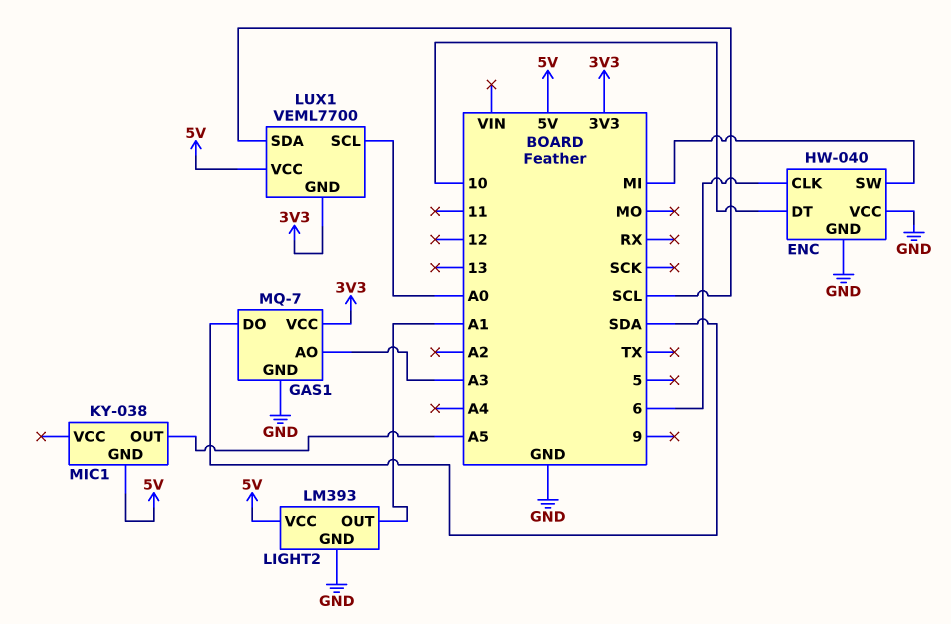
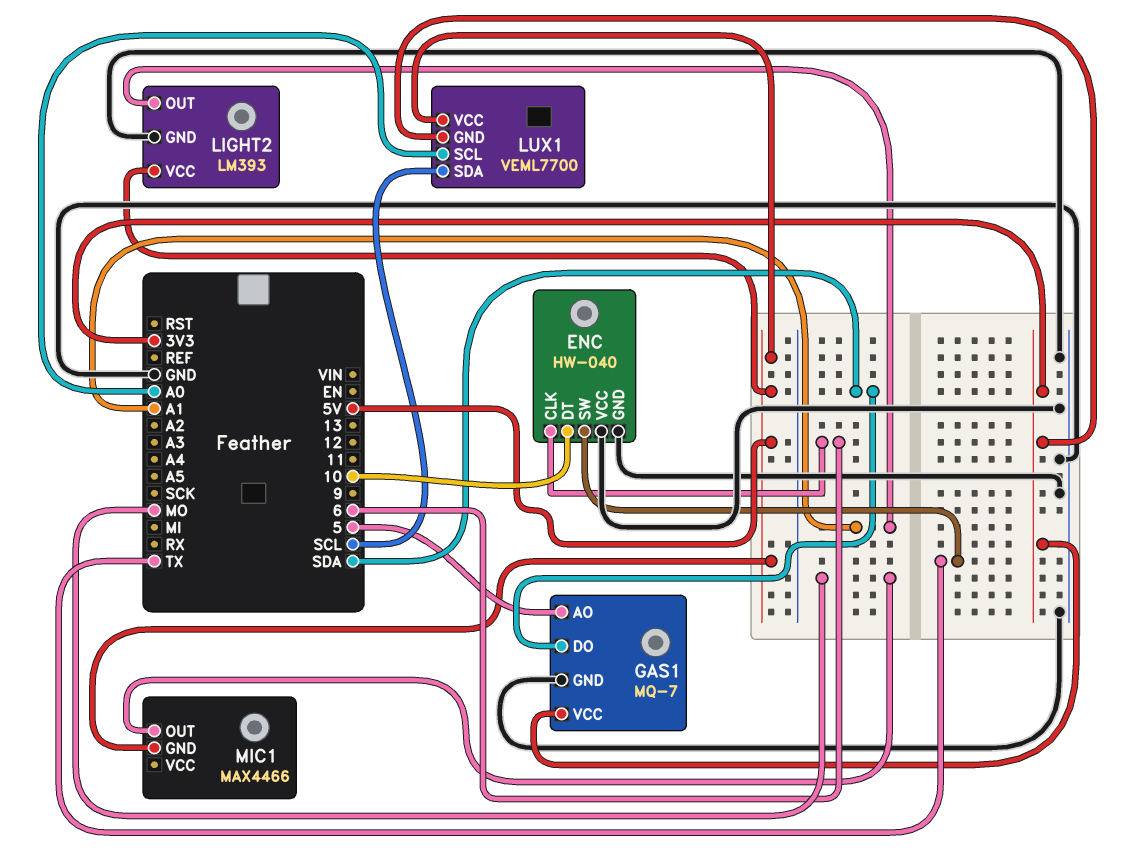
ENC pin SW: MI -> TX
GAS1 pin AO: A3 -> 5
MIC1: KY-038 -> MAX4466
MIC1 pin OUT: A5 -> MO

